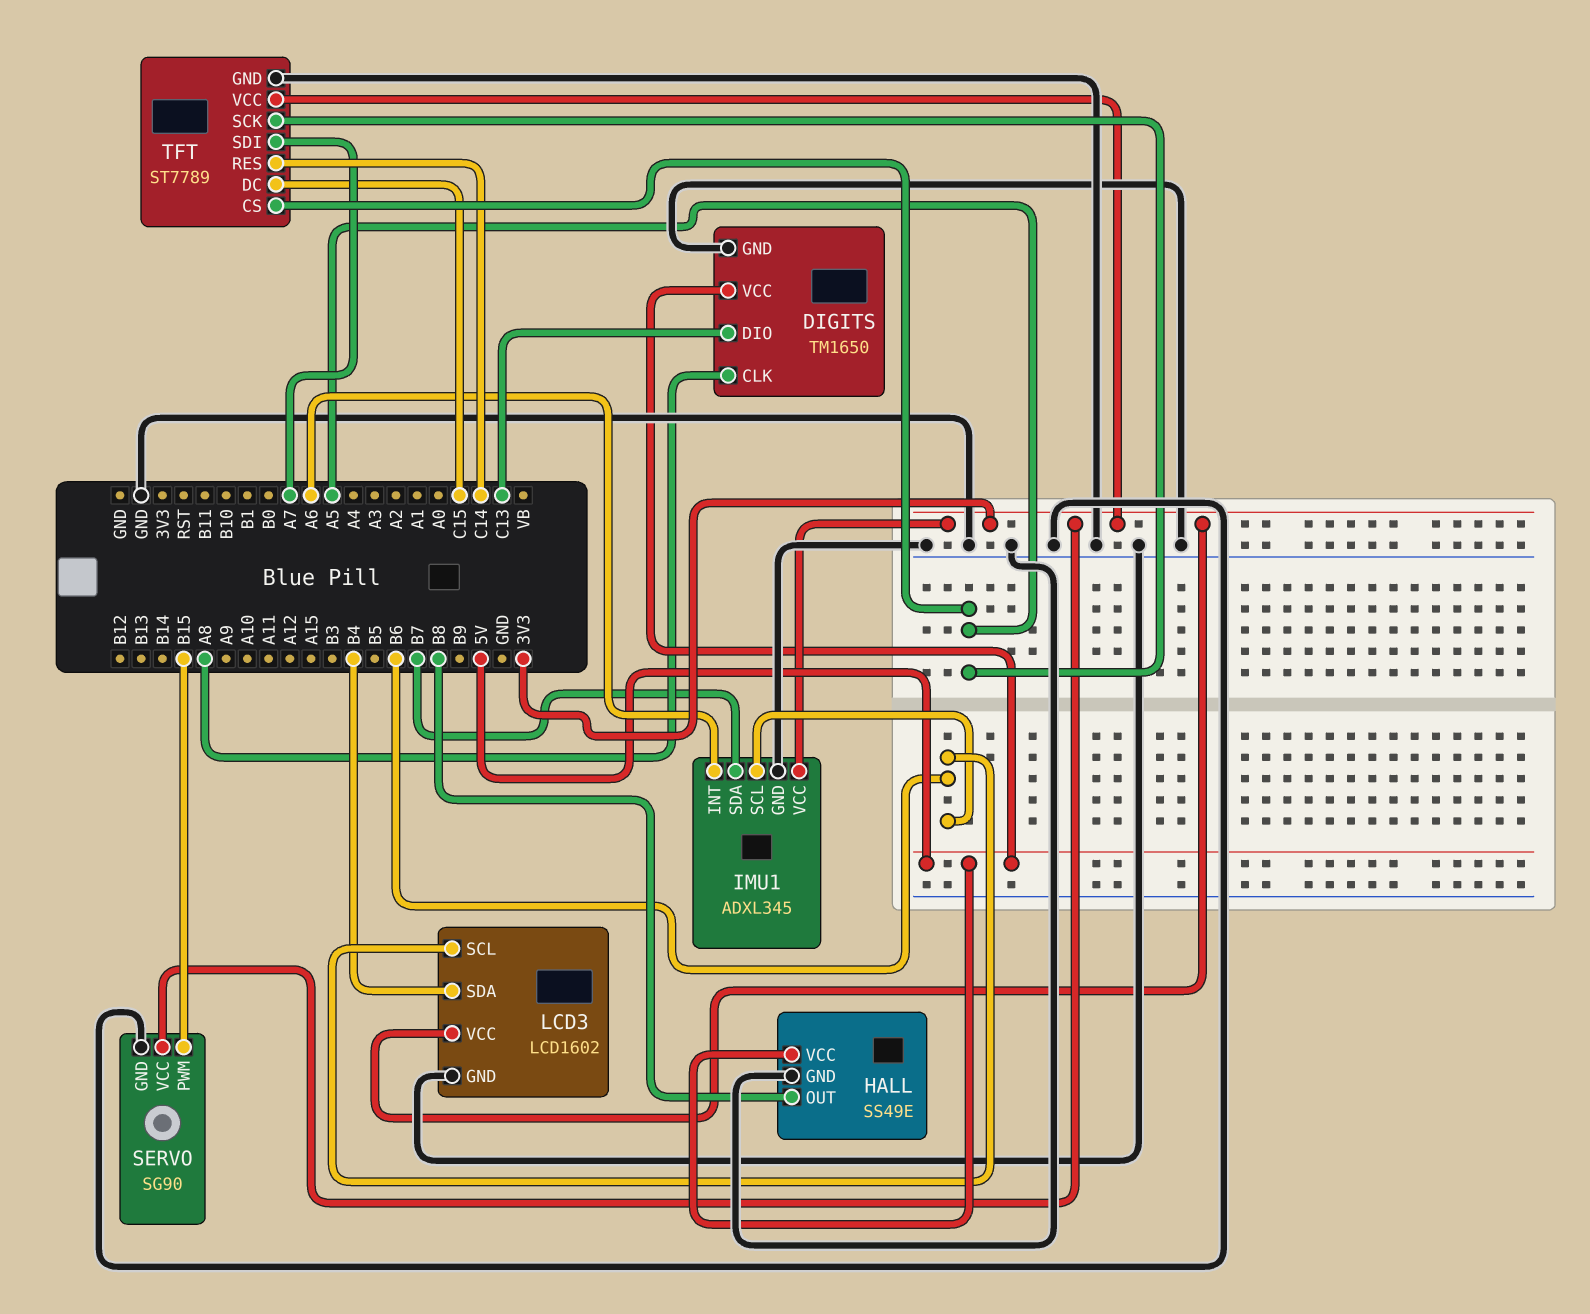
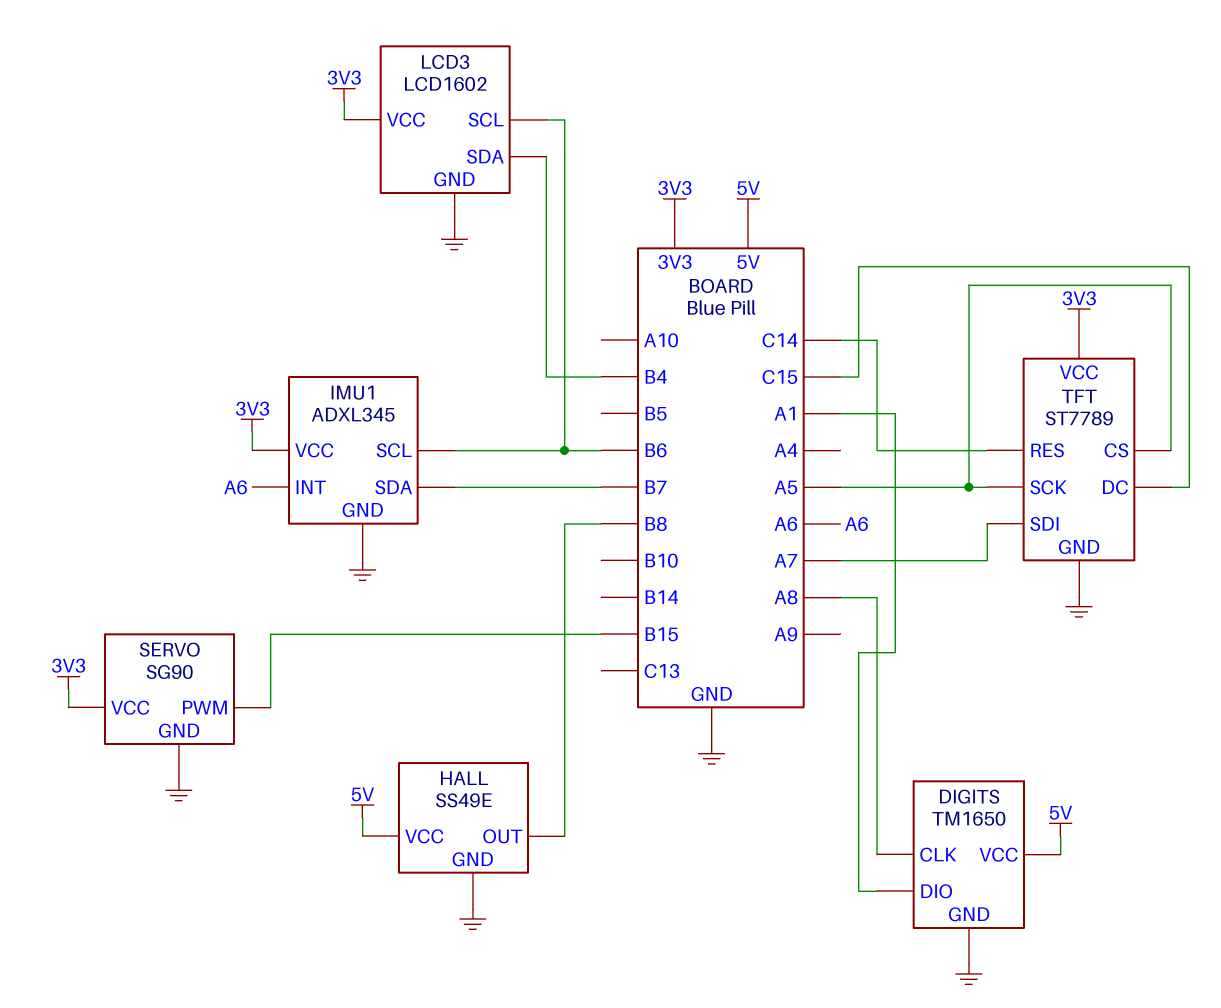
DIGITS pin DIO: C13 -> A1

